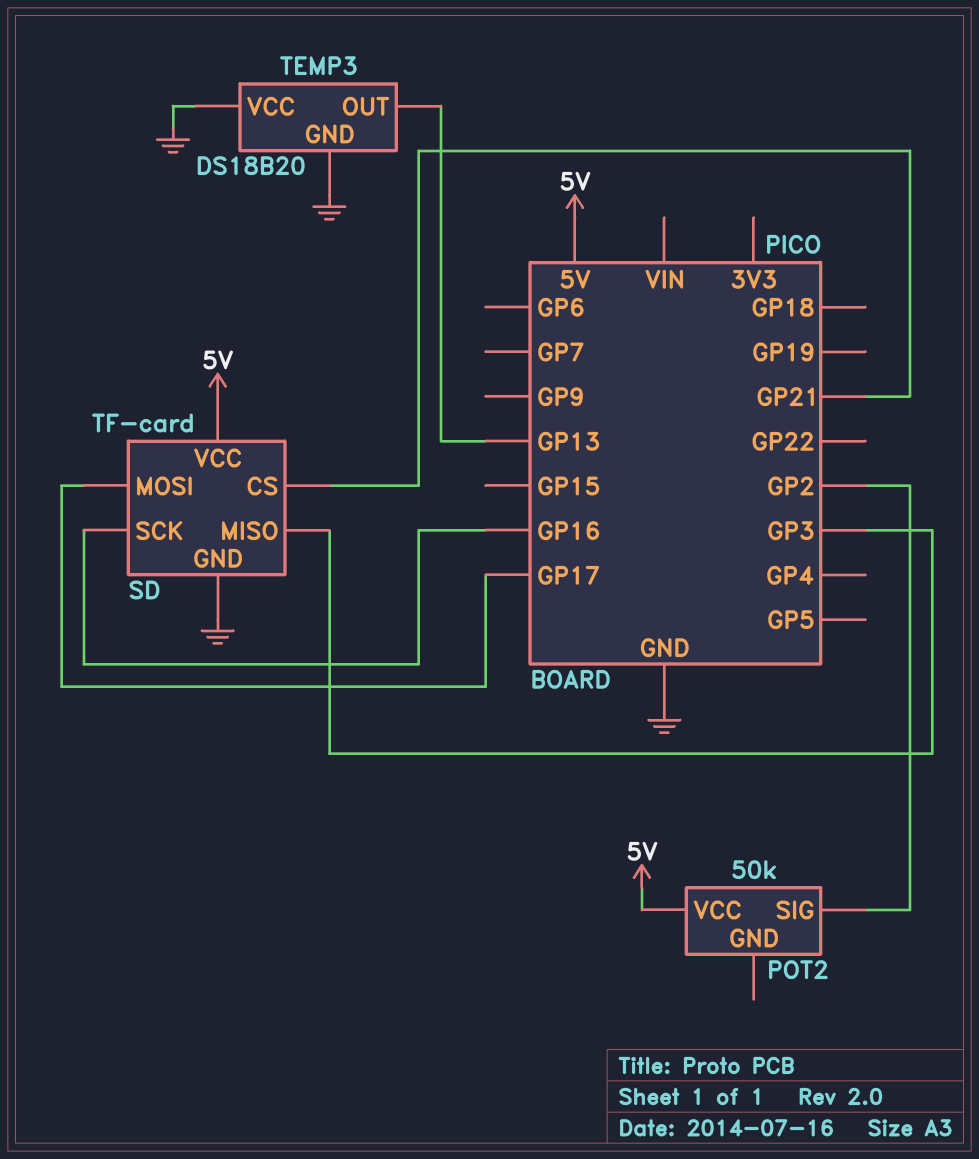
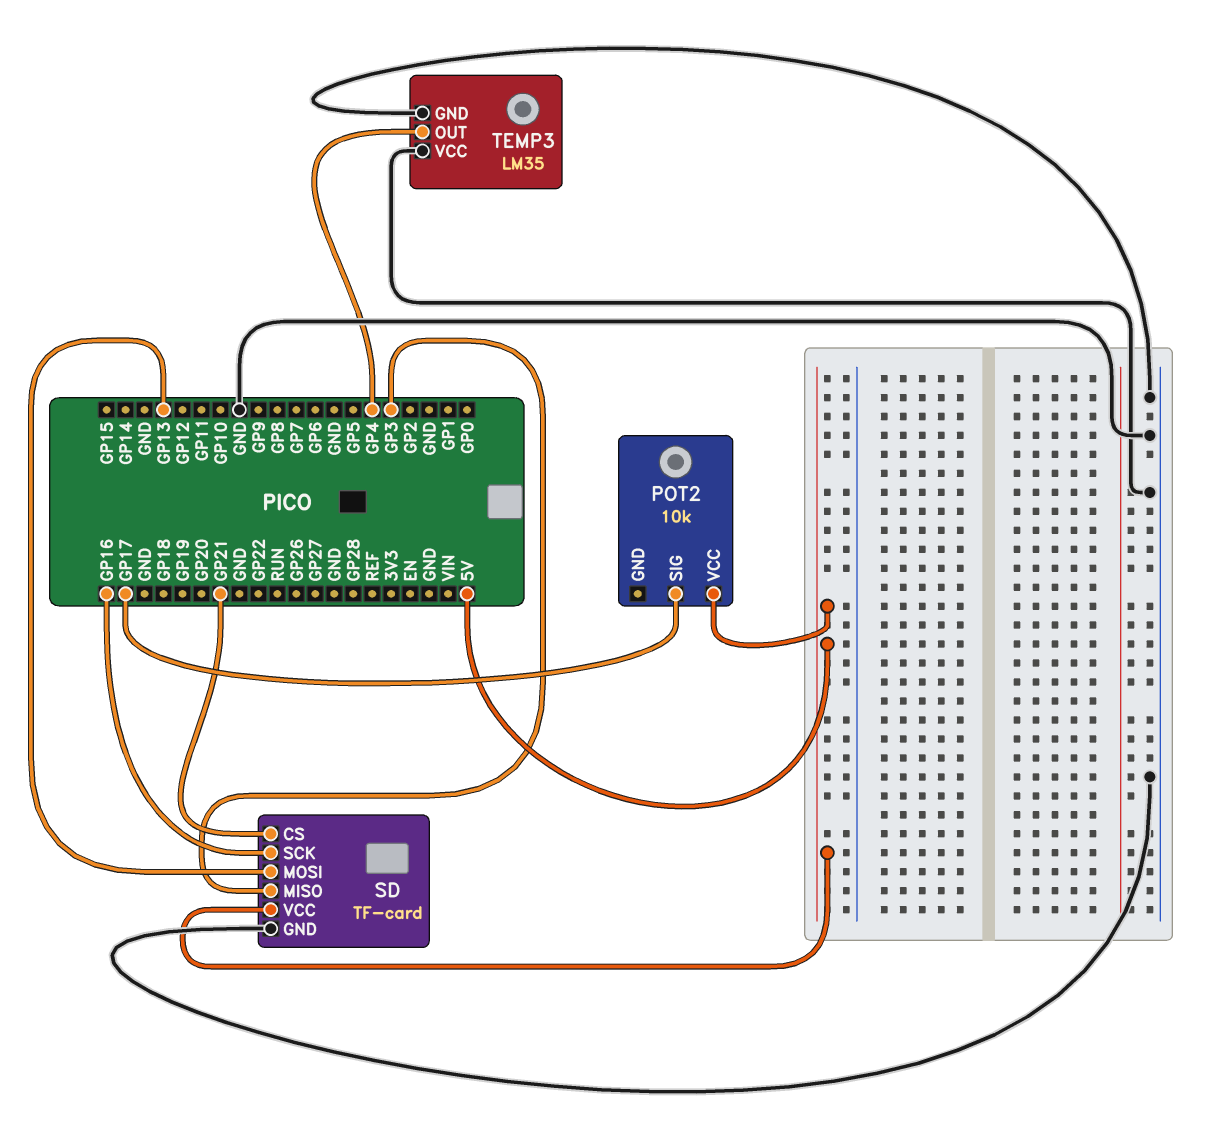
POT2: 50k -> 10k
POT2 pin SIG: GP2 -> GP17
SD pin MOSI: GP17 -> GP13
TEMP3: DS18B20 -> LM35
TEMP3 pin OUT: GP13 -> GP4

